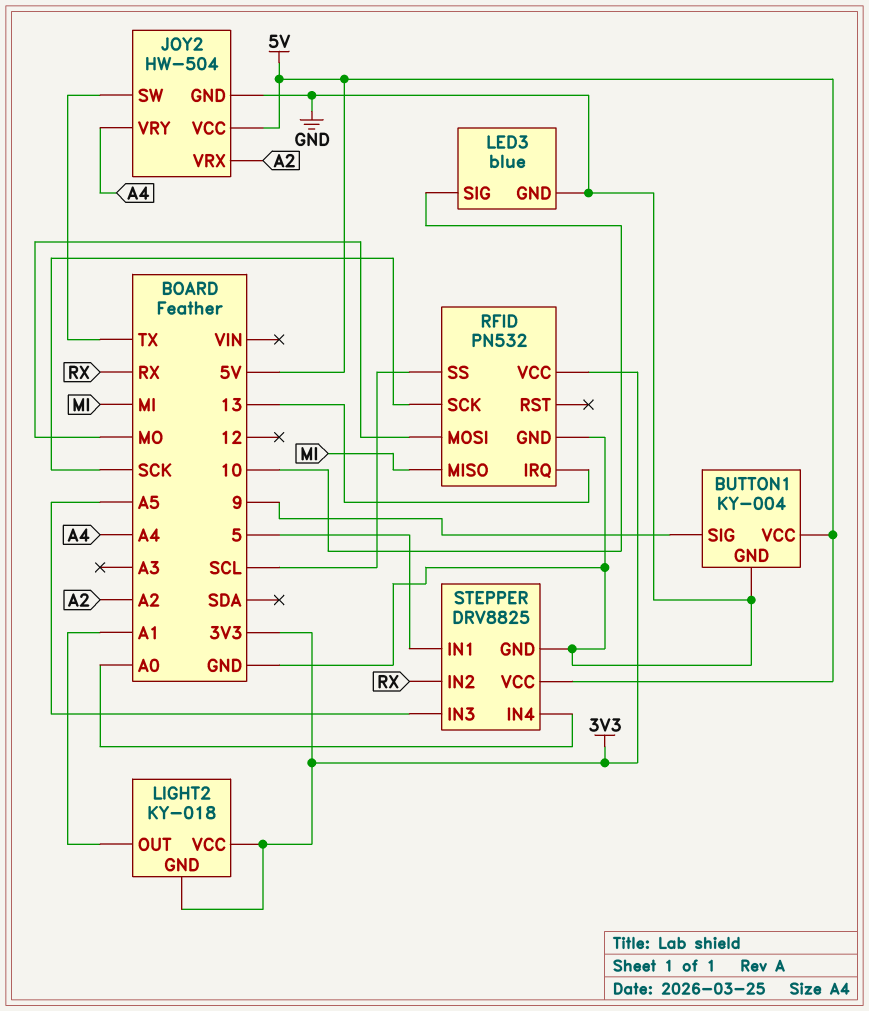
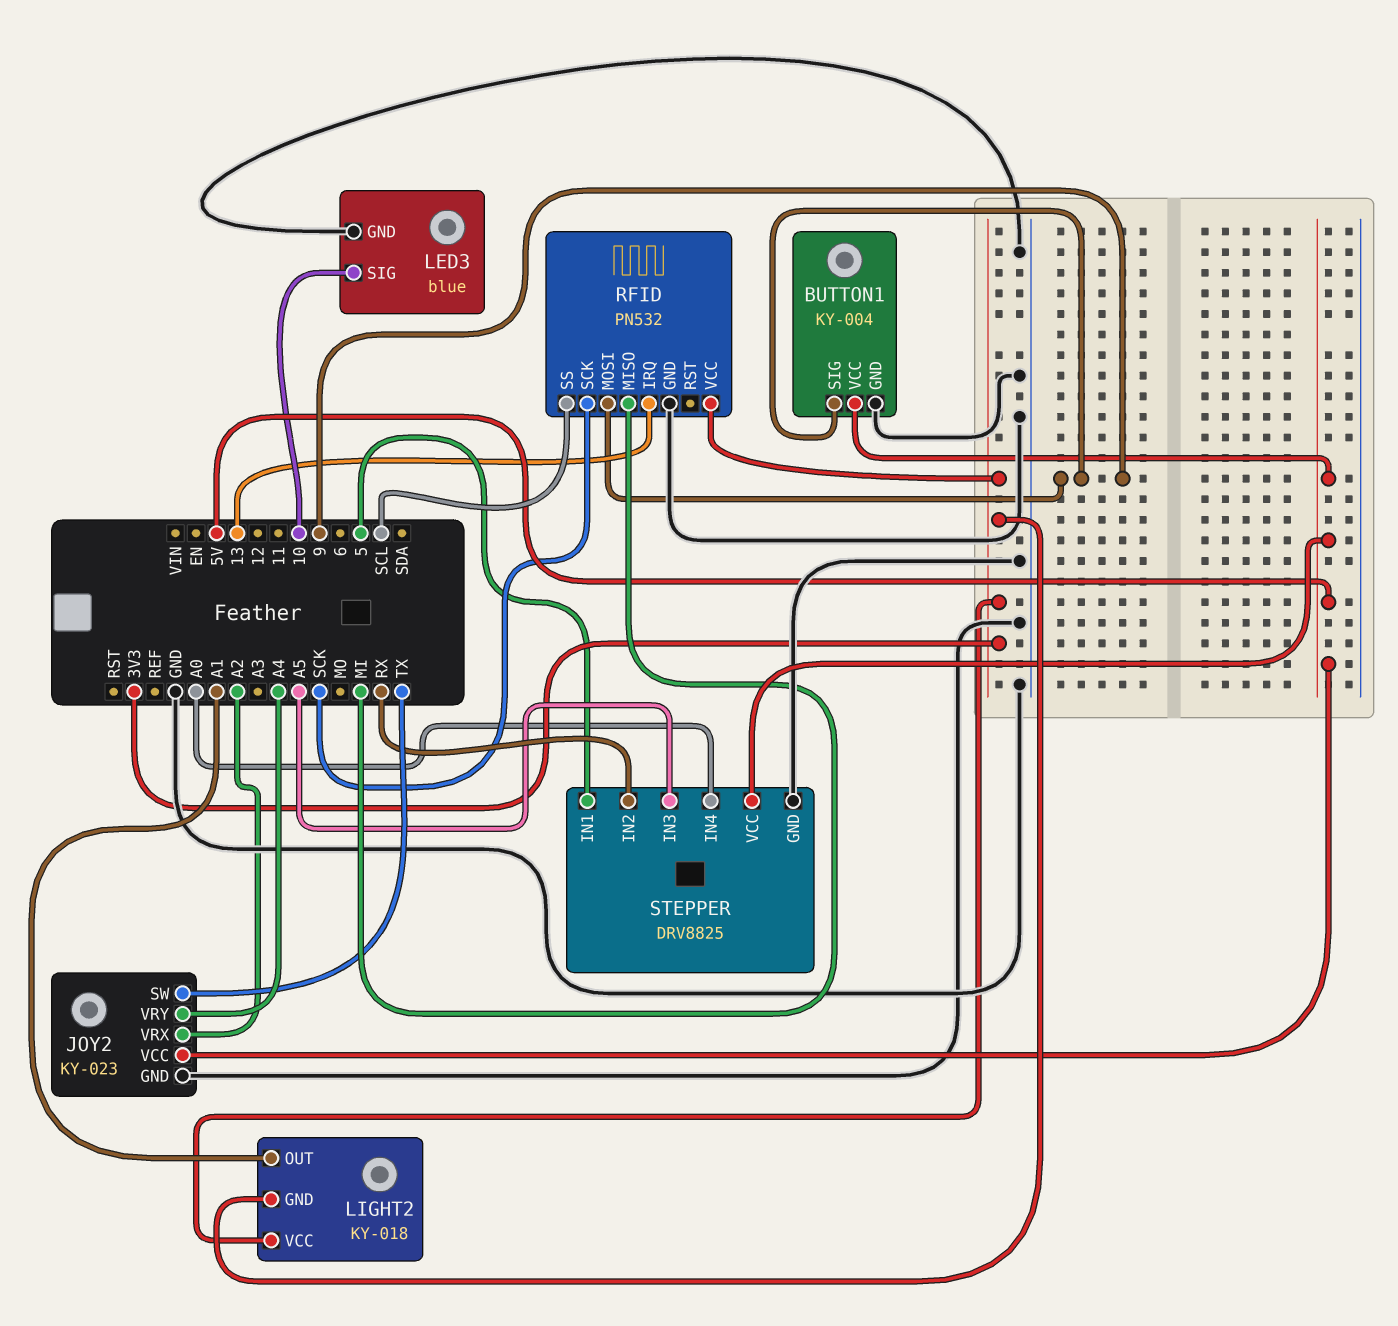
JOY2: HW-504 -> KY-023
RFID pin MOSI: MO -> 9

